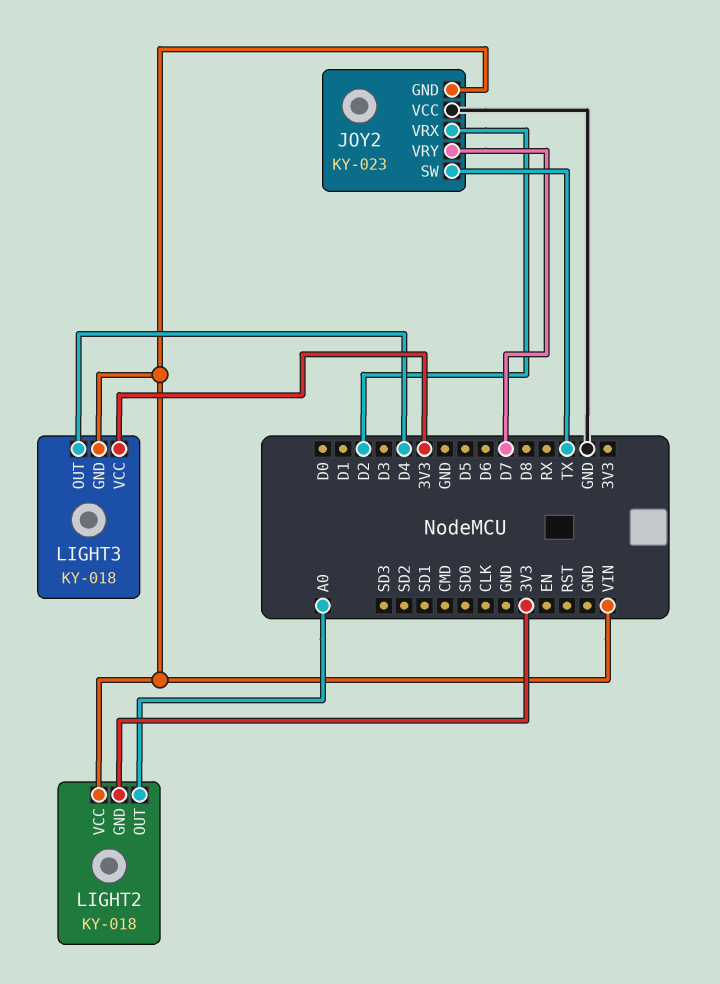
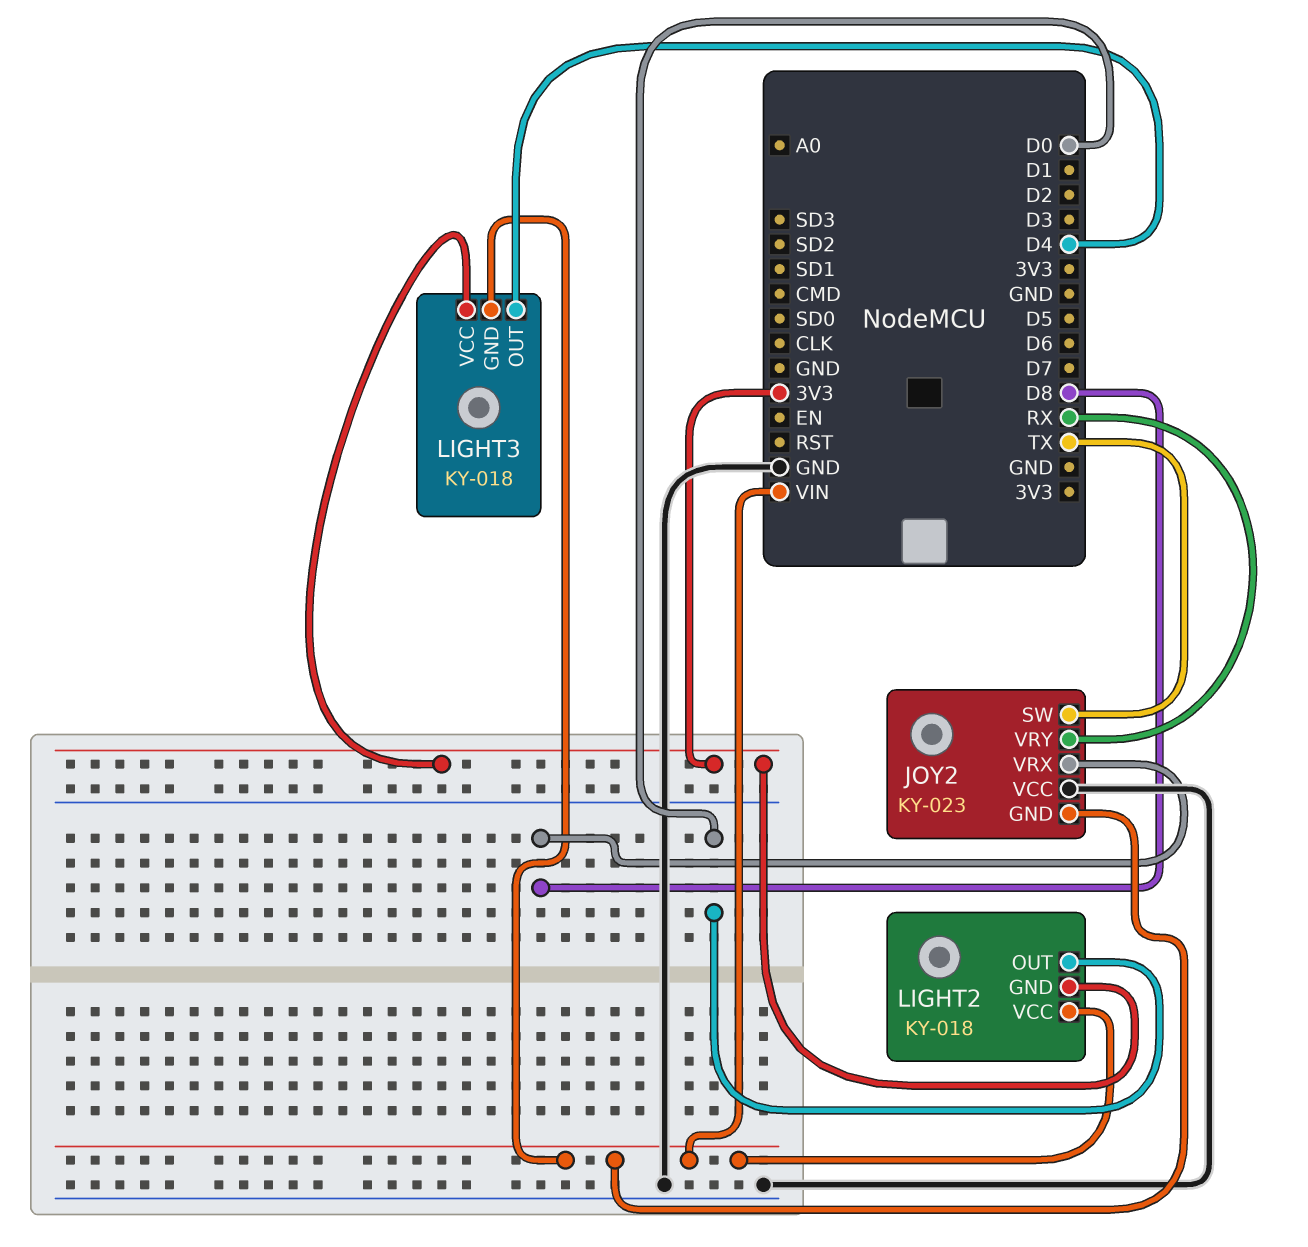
JOY2 pin VRX: D2 -> D8
JOY2 pin VRY: D7 -> RX
LIGHT2 pin OUT: A0 -> D0

